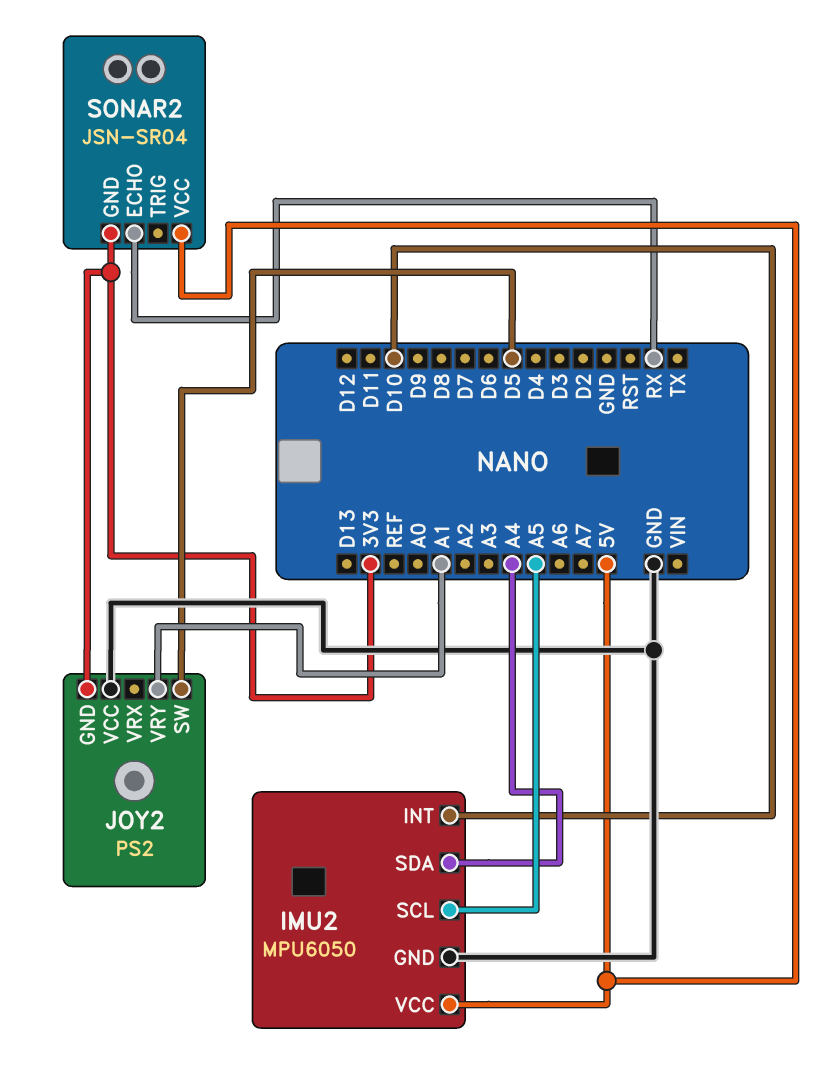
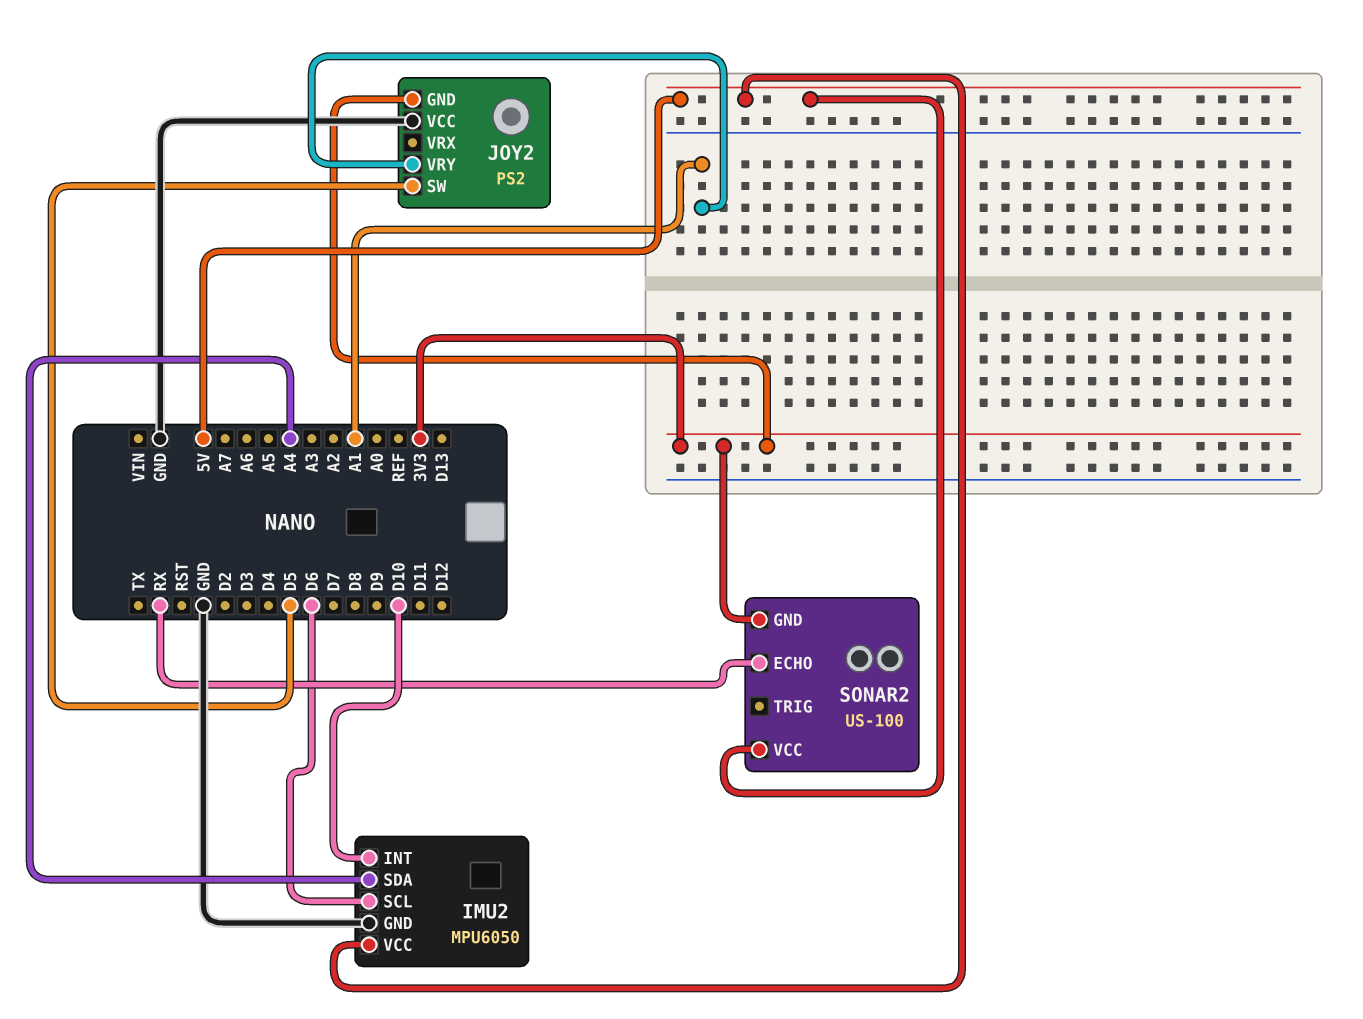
IMU2 pin SCL: A5 -> D6
SONAR2: JSN-SR04 -> US-100

